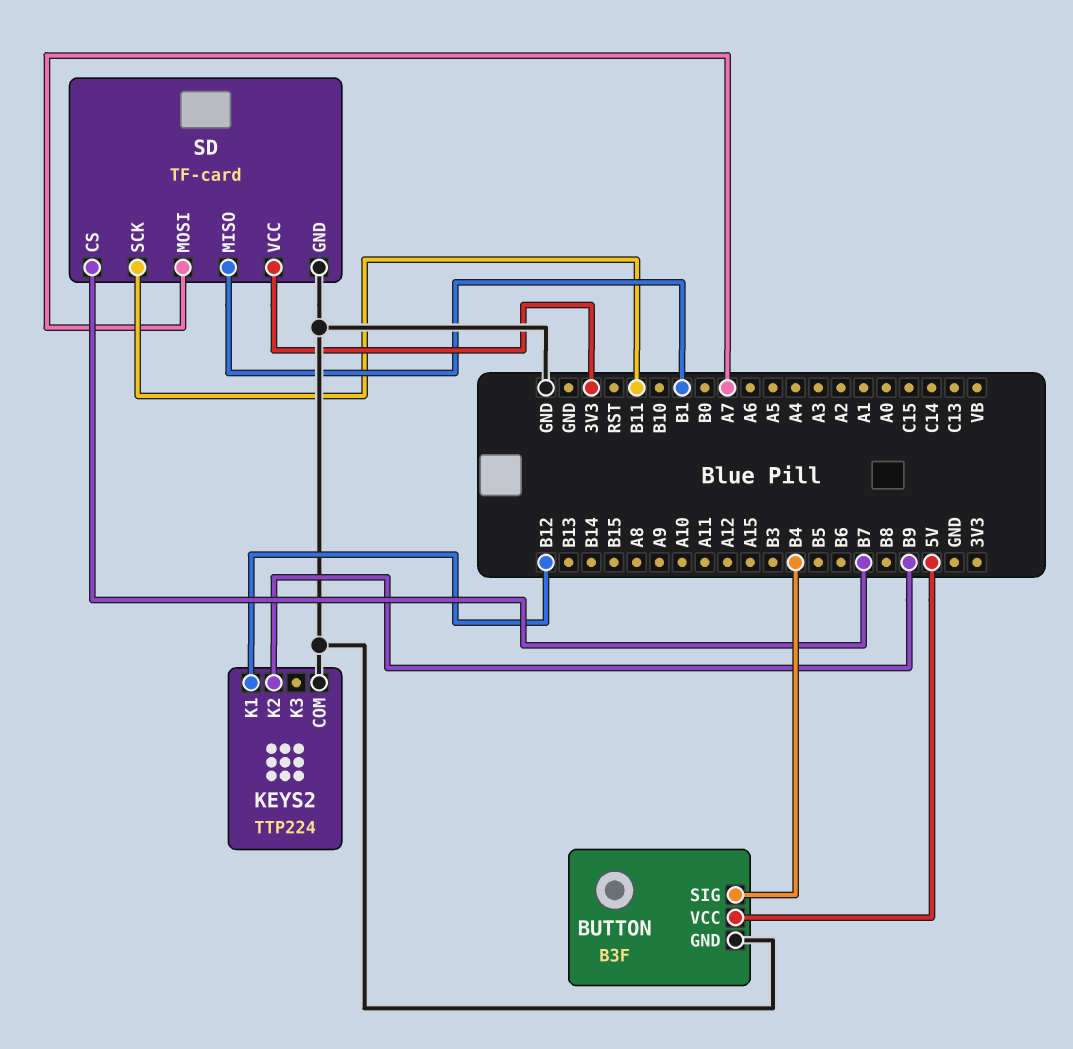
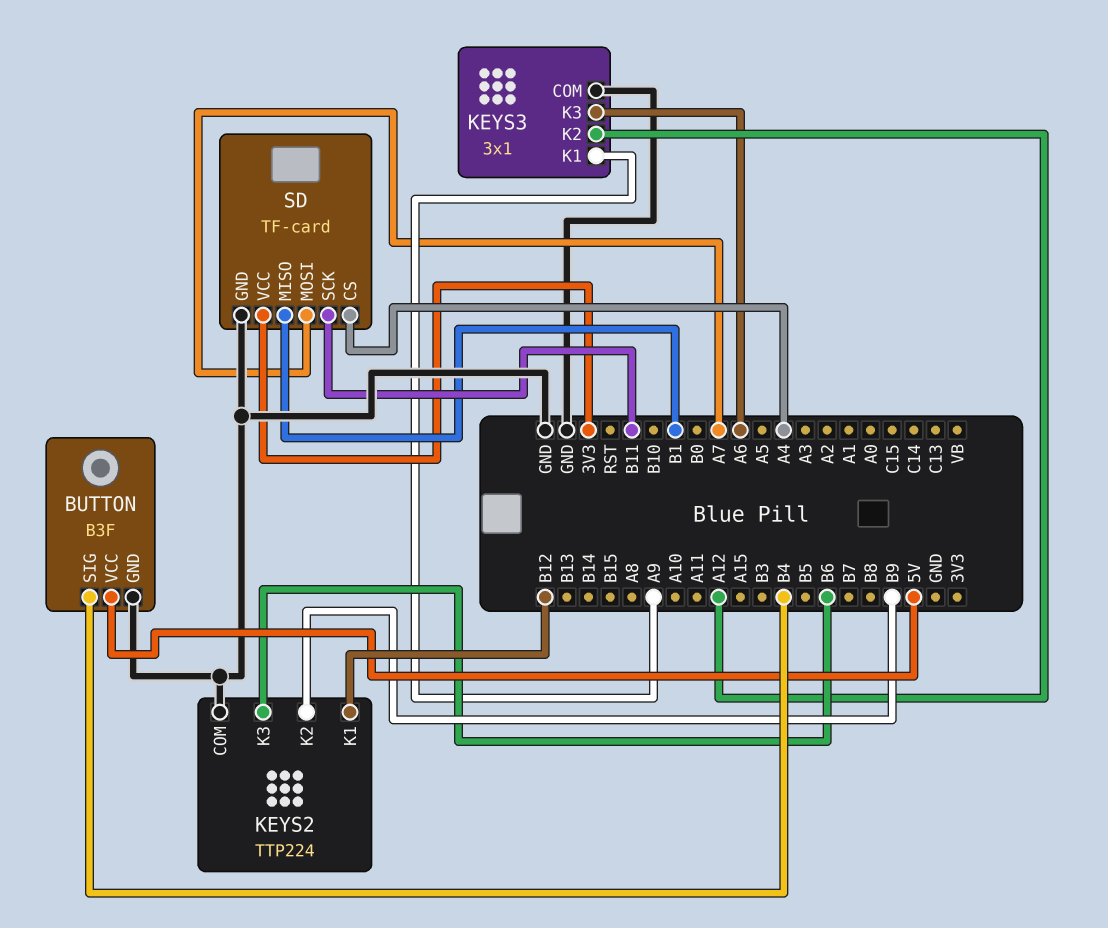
KEYS2 pin K3: none -> B6
KEYS3: none -> 3x1
KEYS3 pin COM: none -> GND
KEYS3 pin K1: none -> A9
KEYS3 pin K2: none -> A12
KEYS3 pin K3: none -> A6
SD pin CS: B7 -> A4

